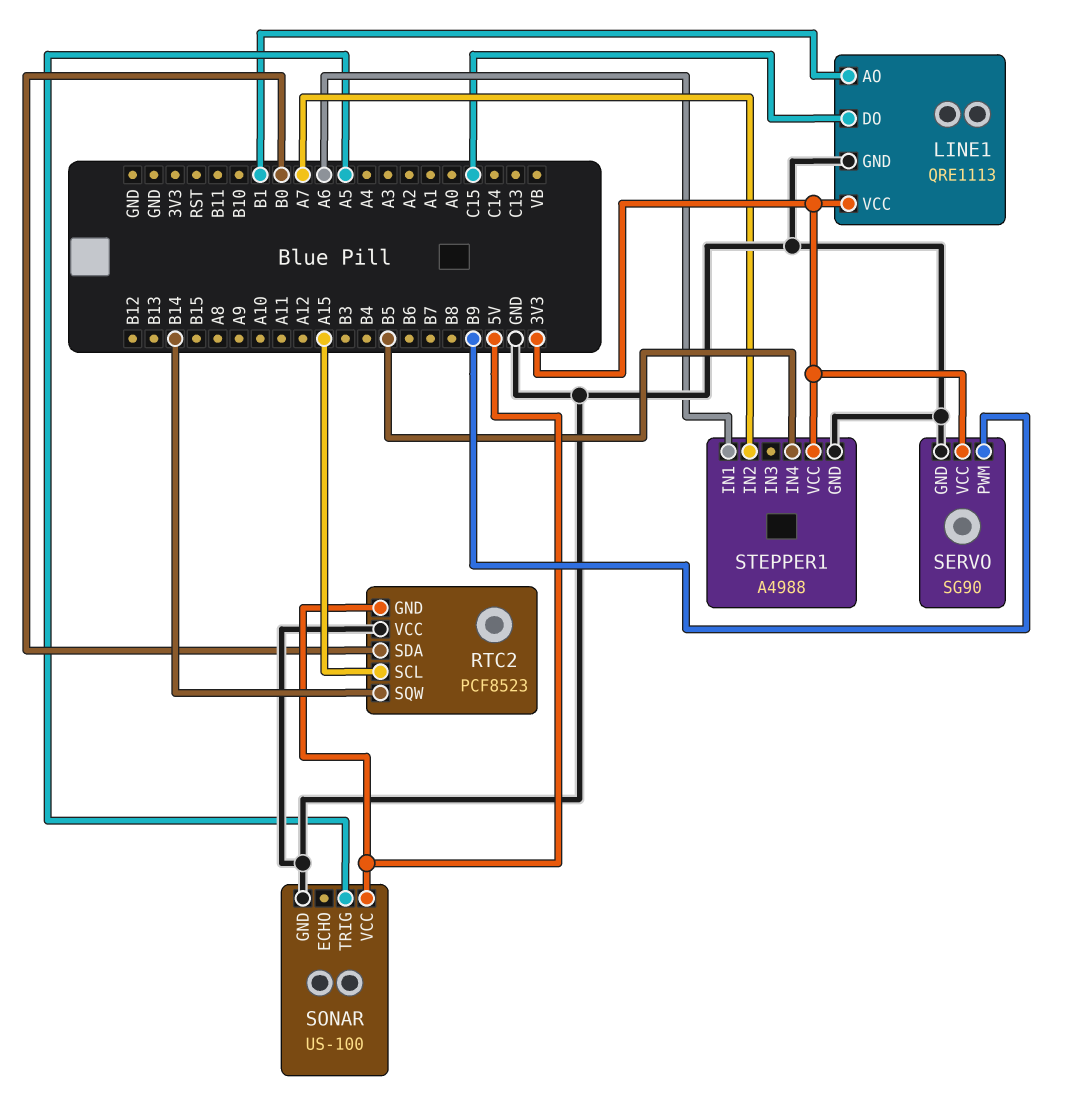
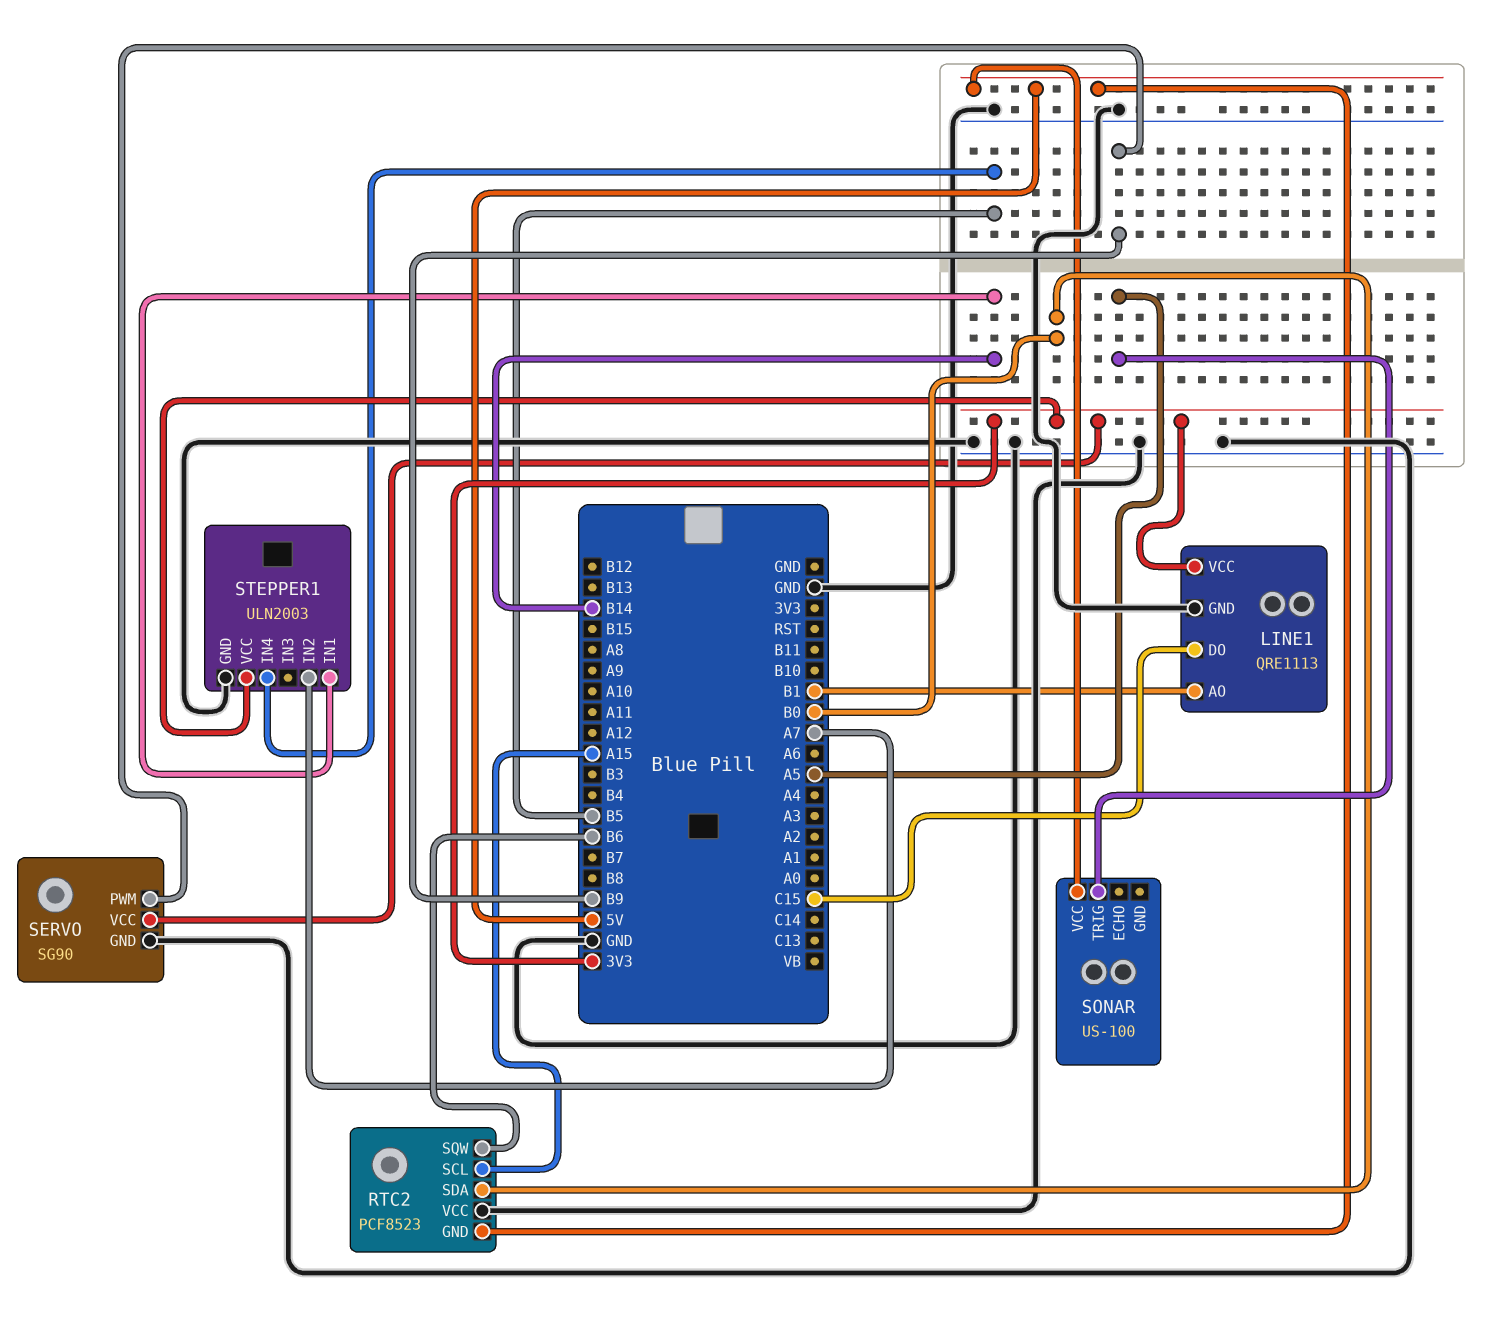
RTC2 pin SQW: B14 -> B6
SONAR pin GND: GND -> none
STEPPER1: A4988 -> ULN2003
STEPPER1 pin IN1: A6 -> B14

